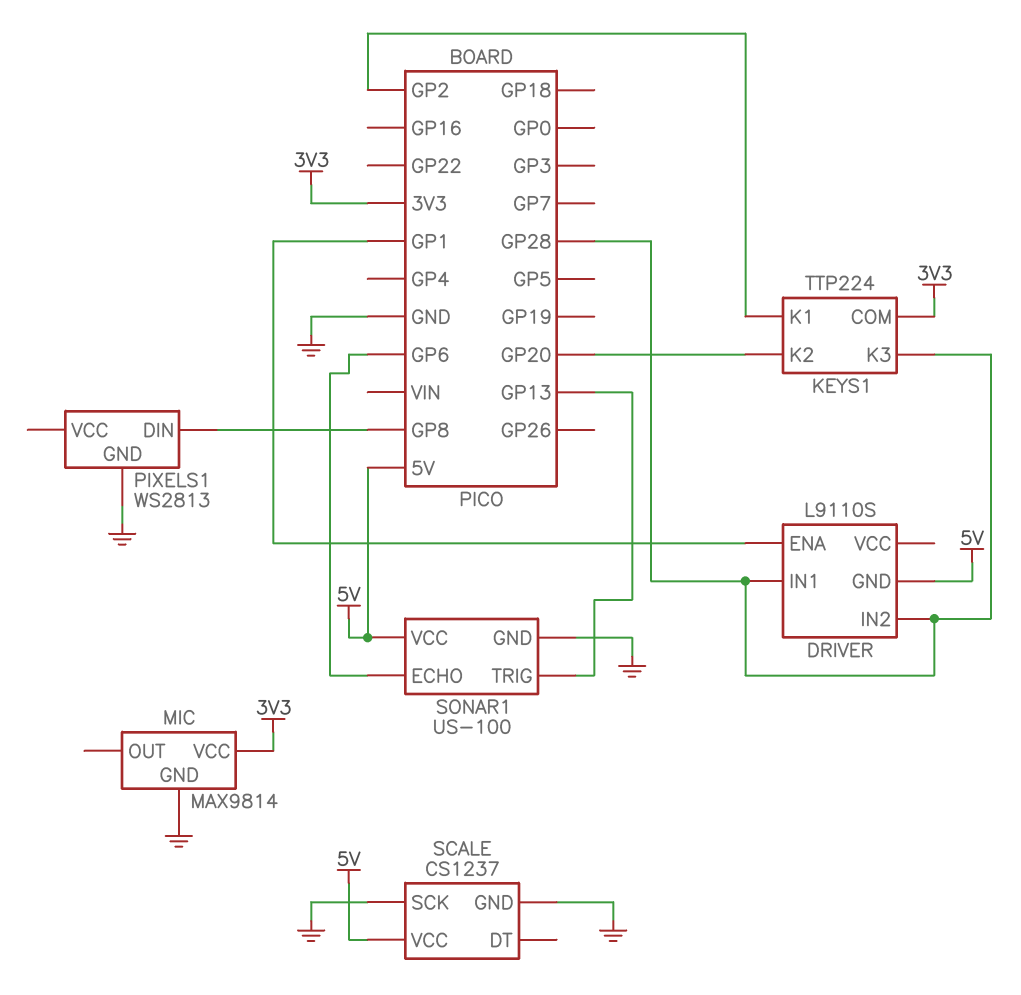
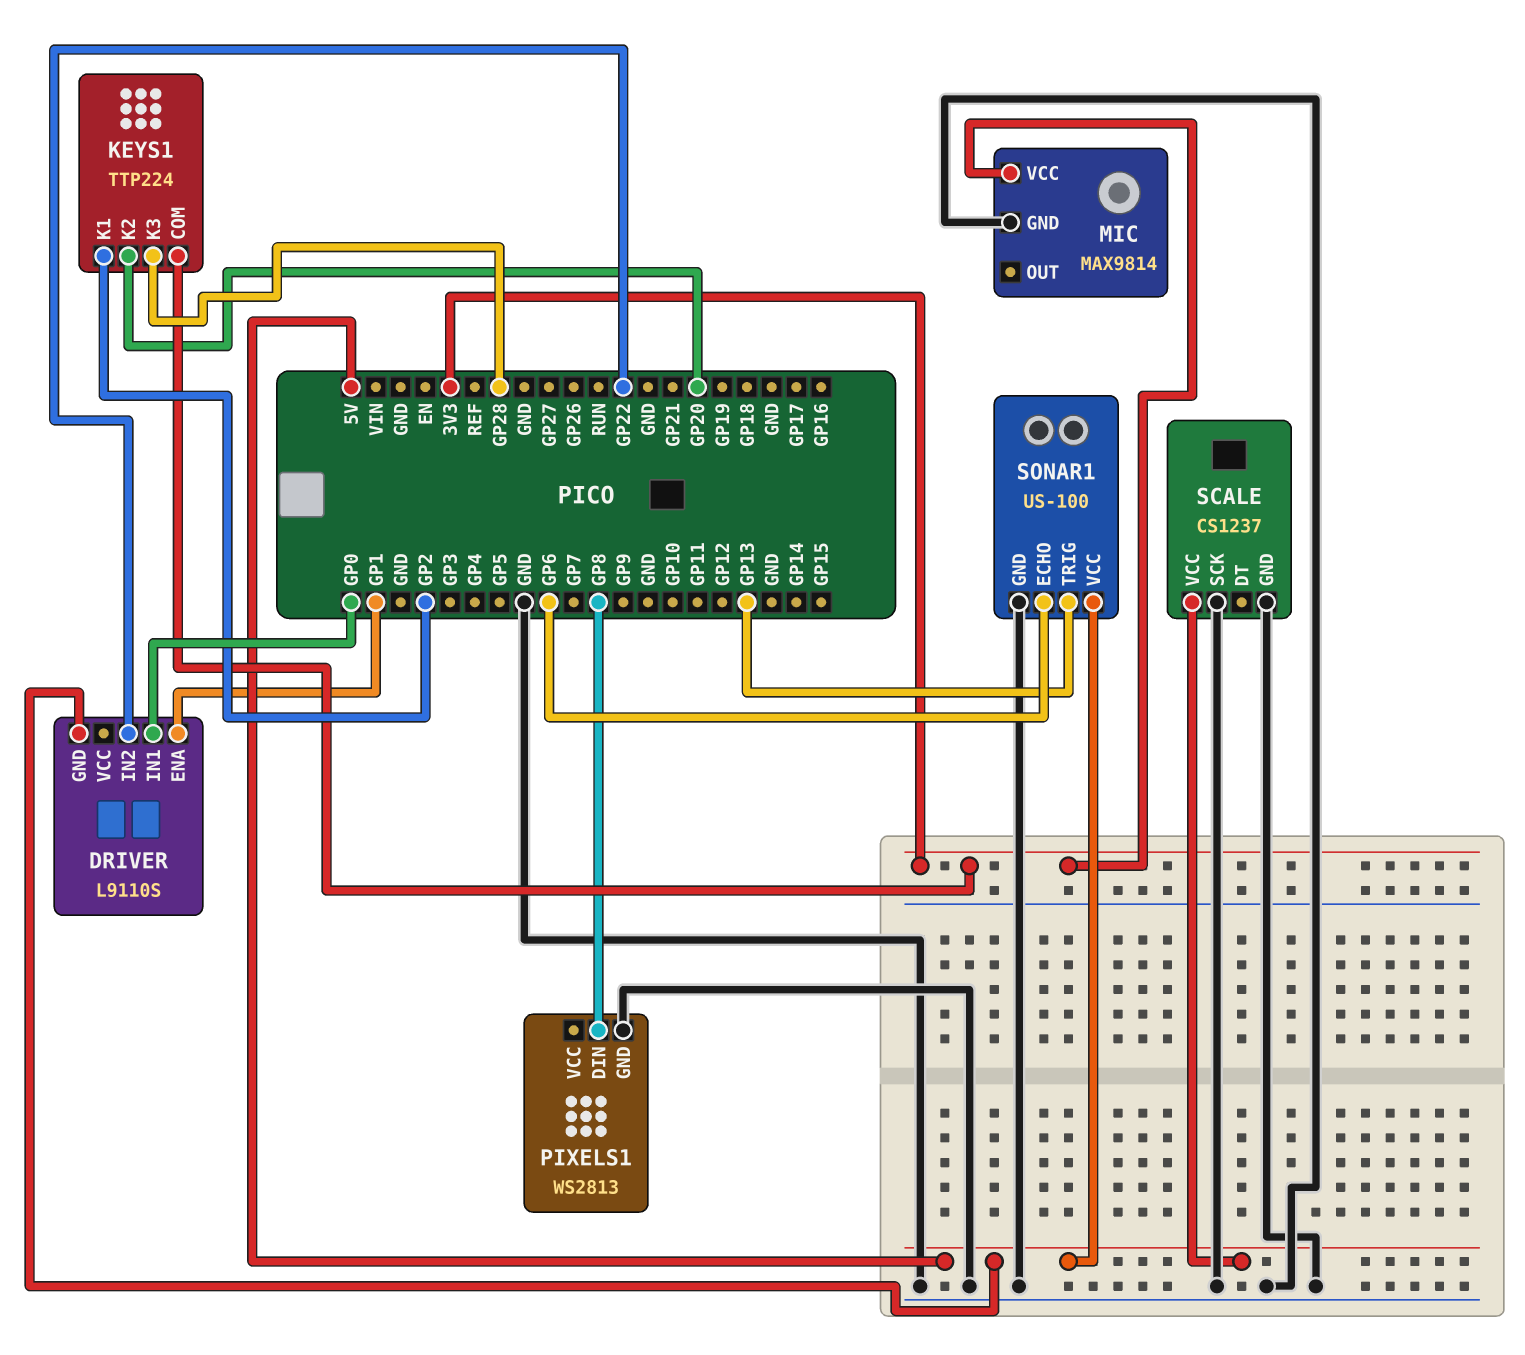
DRIVER pin IN1: GP28 -> GP0
DRIVER pin IN2: GP28 -> GP22

